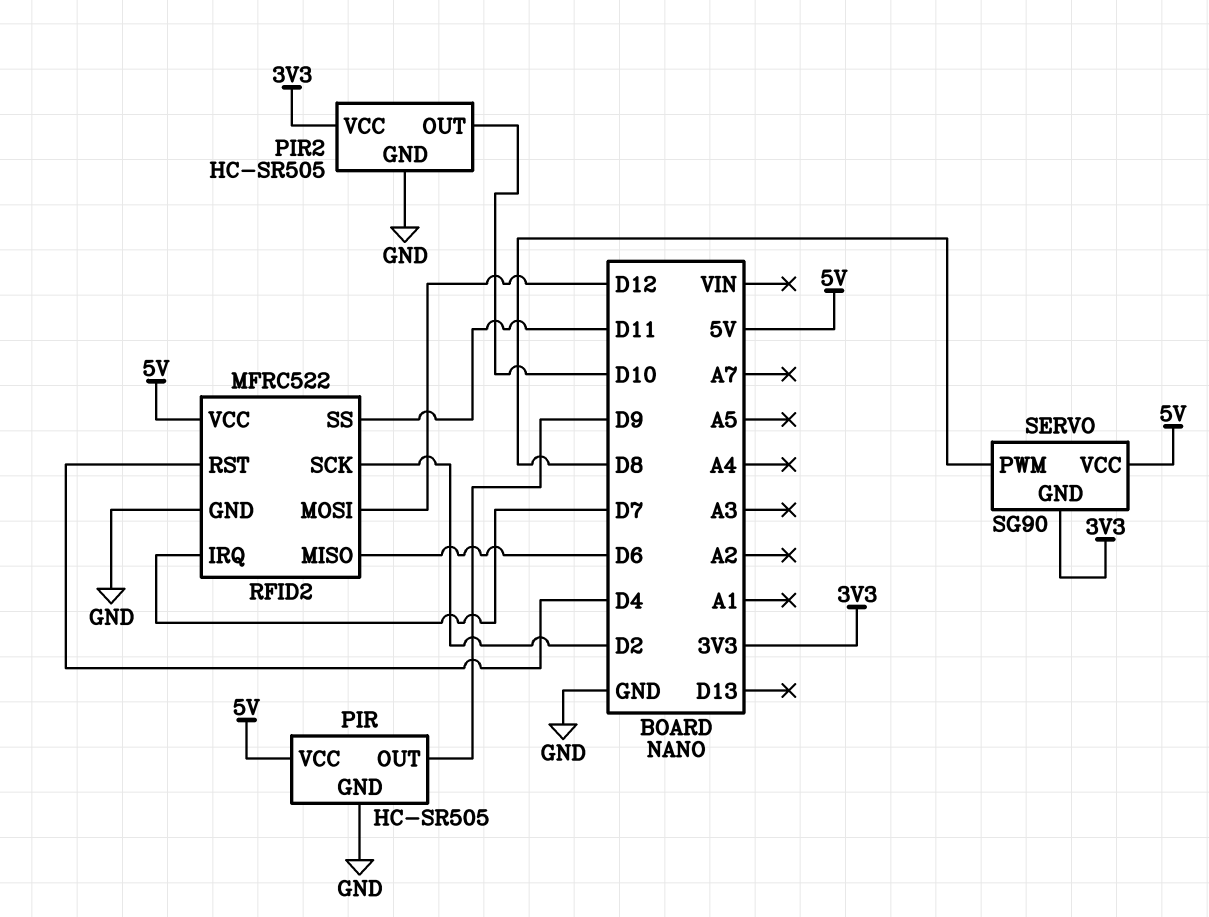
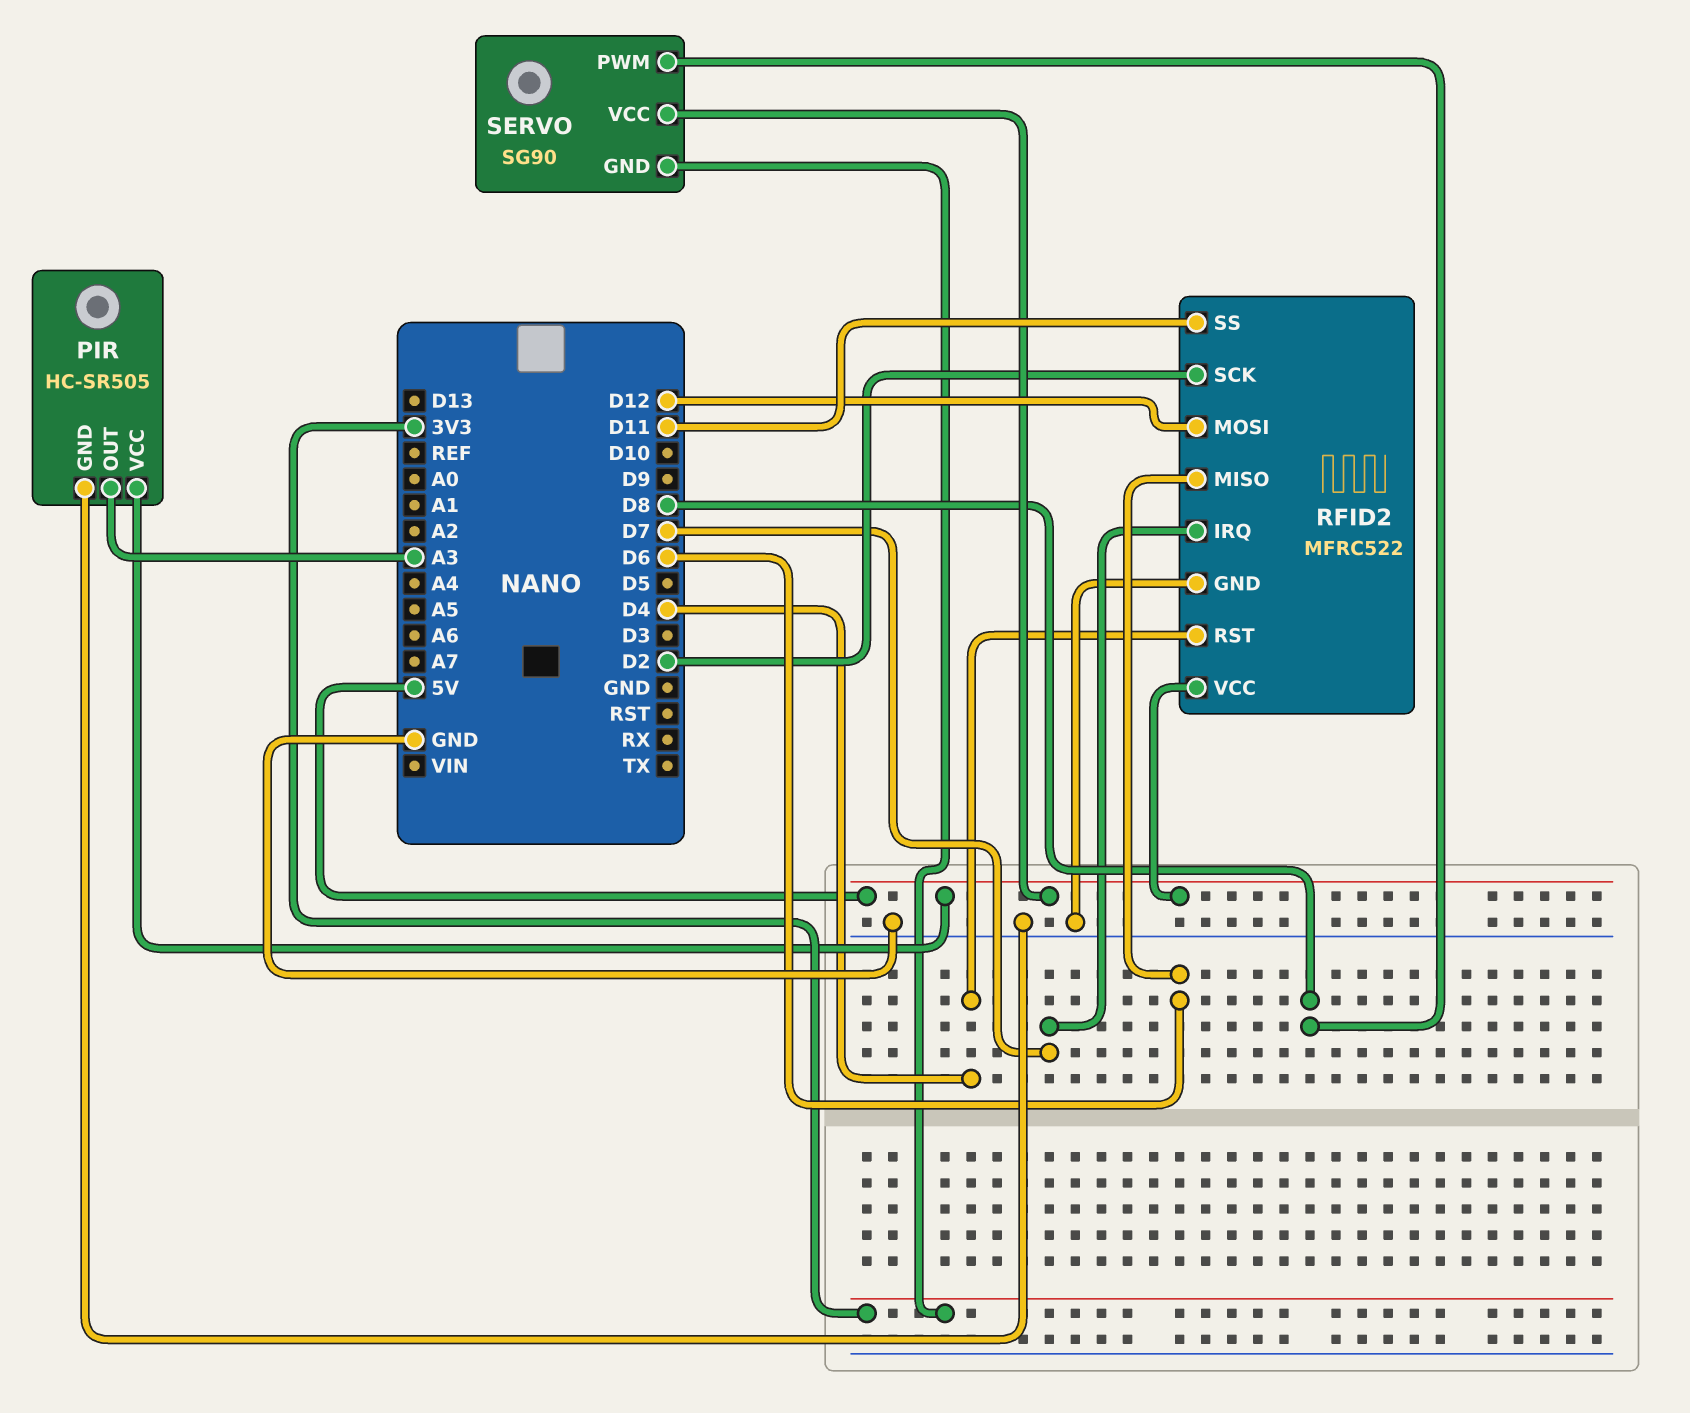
PIR pin OUT: D9 -> A3
PIR2: HC-SR505 -> none
PIR2 pin GND: GND -> none
PIR2 pin OUT: D10 -> none
PIR2 pin VCC: 3V3 -> none

